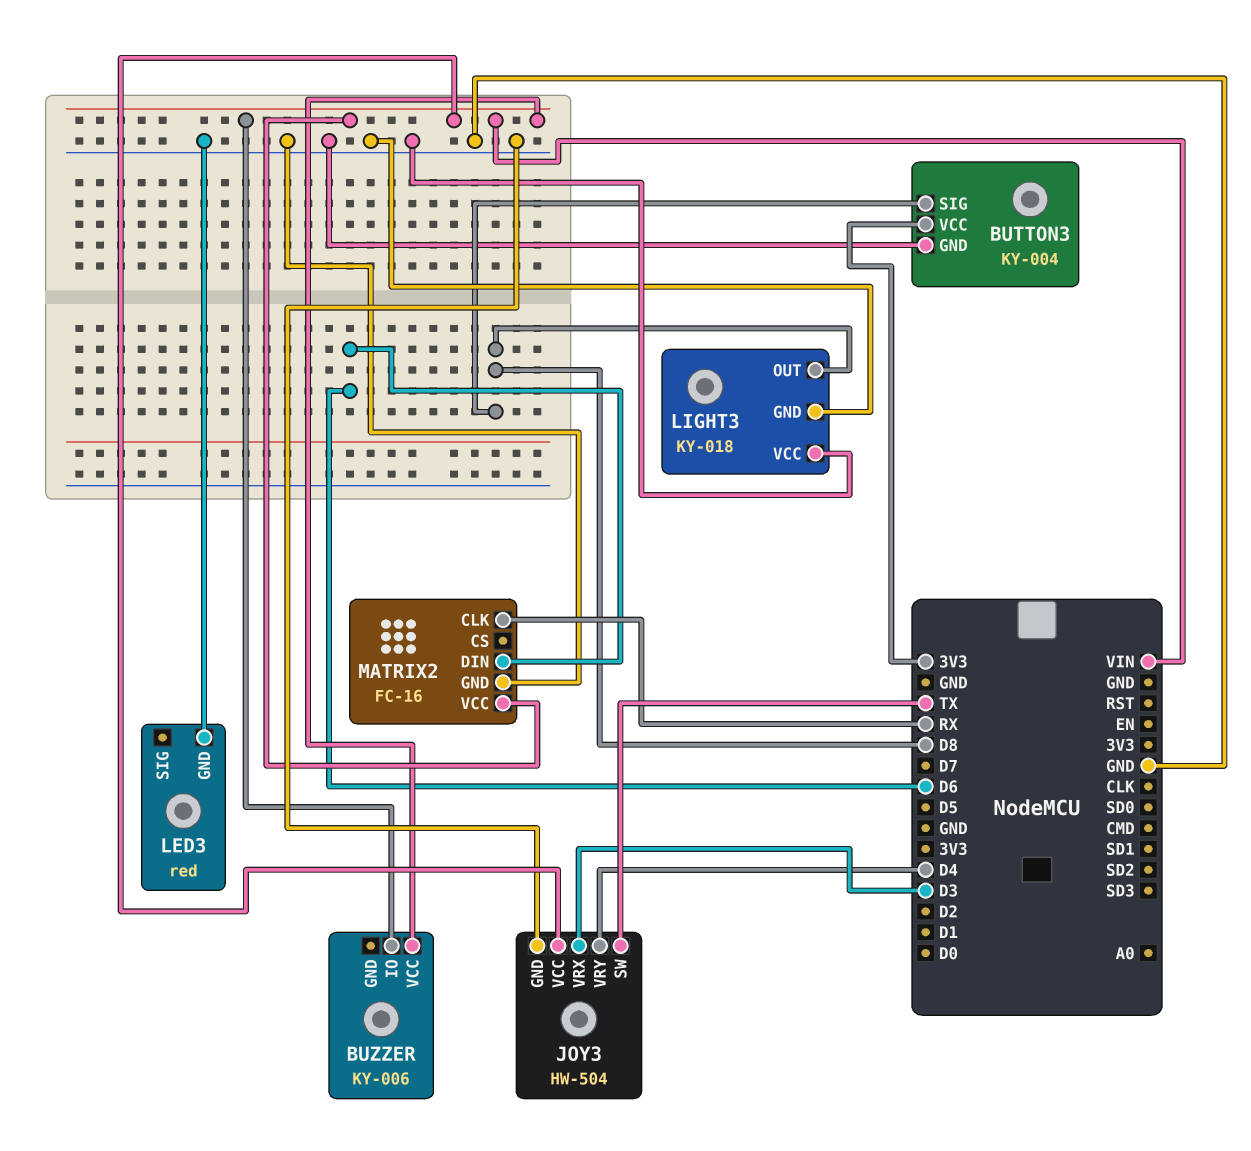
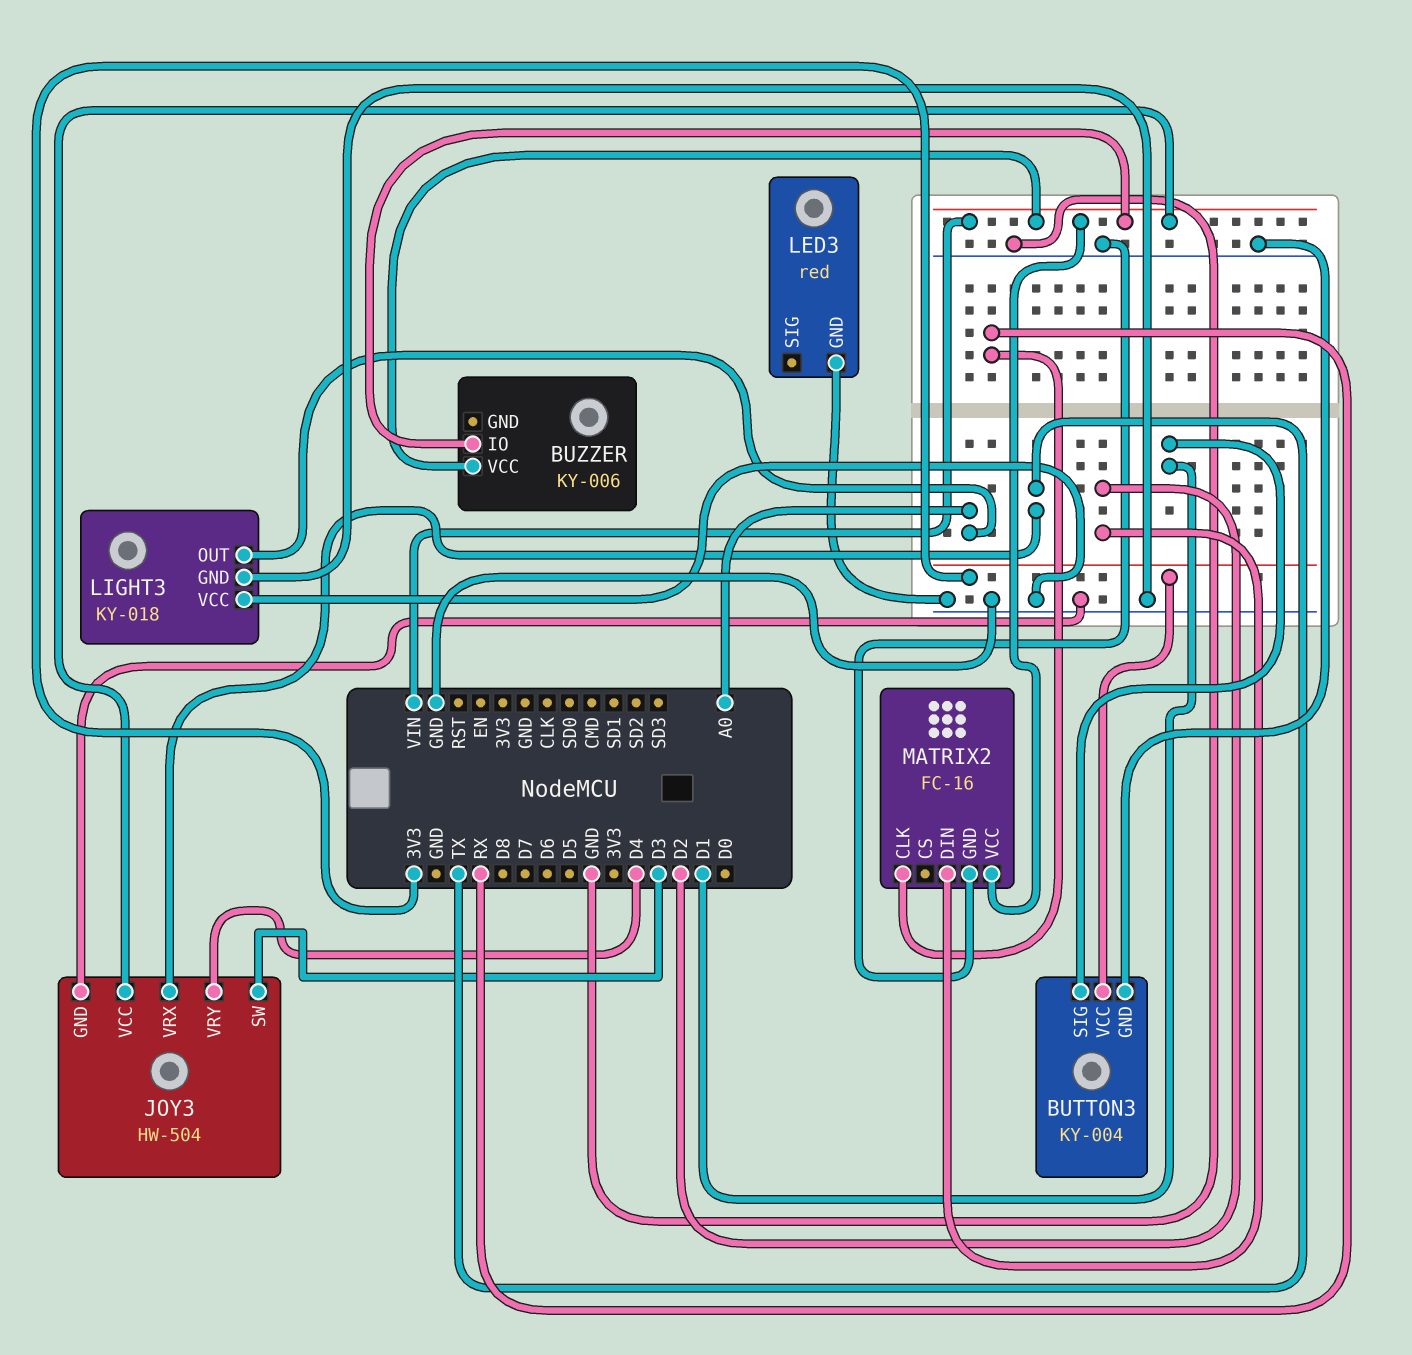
BUTTON3 pin SIG: D8 -> D1
JOY3 pin SW: TX -> D3
JOY3 pin VRX: D3 -> TX
LIGHT3 pin OUT: D8 -> A0
MATRIX2 pin DIN: D6 -> D2

